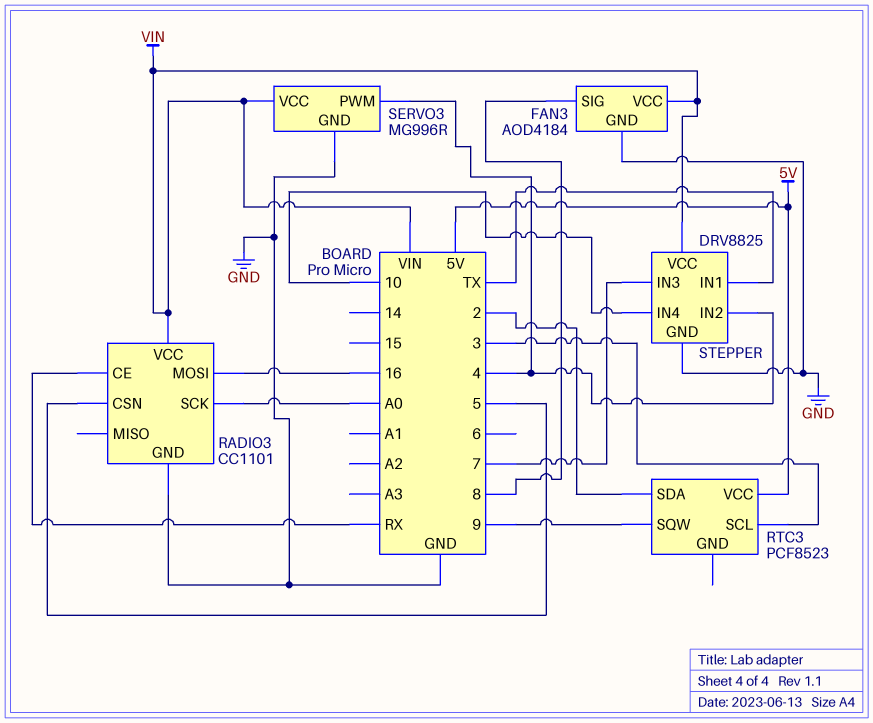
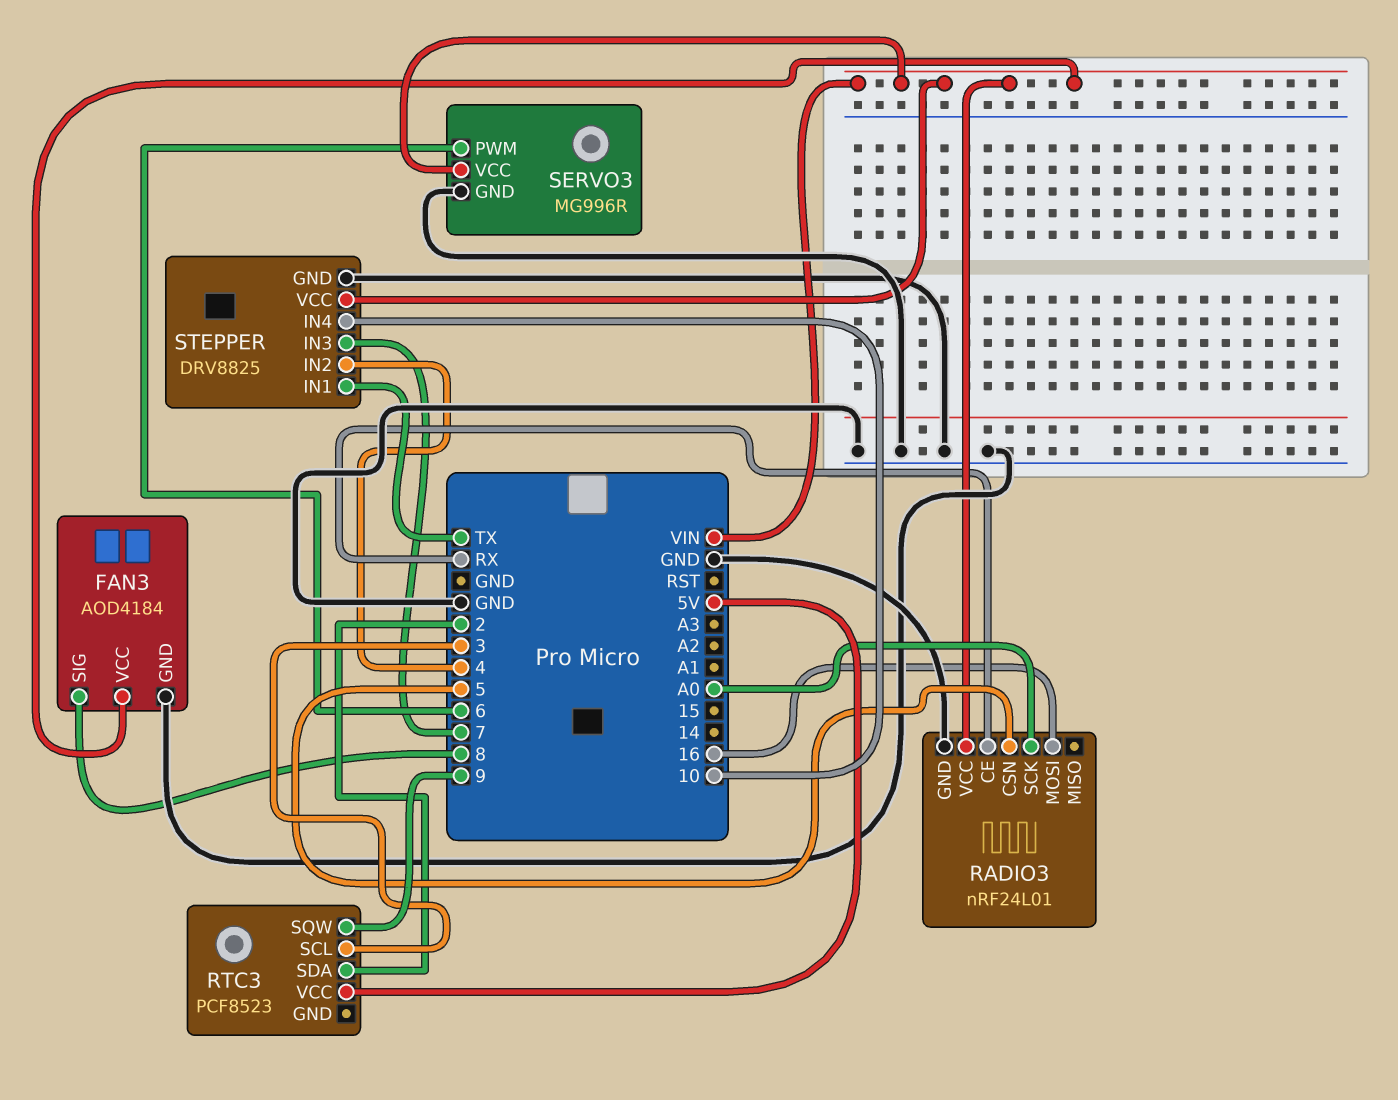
RADIO3: CC1101 -> nRF24L01
SERVO3 pin PWM: 4 -> 6

